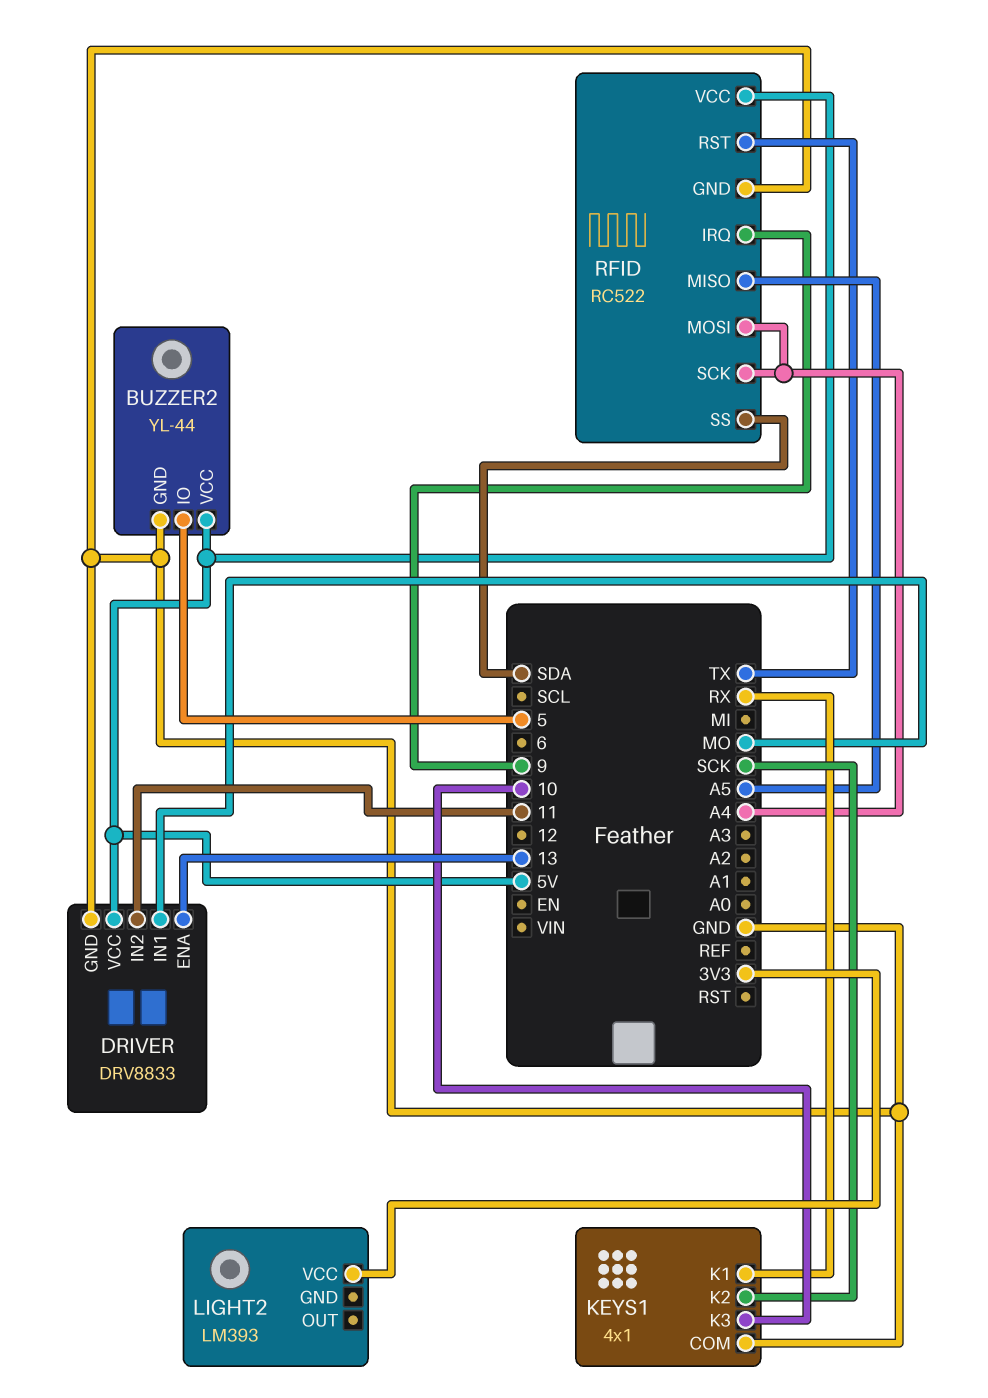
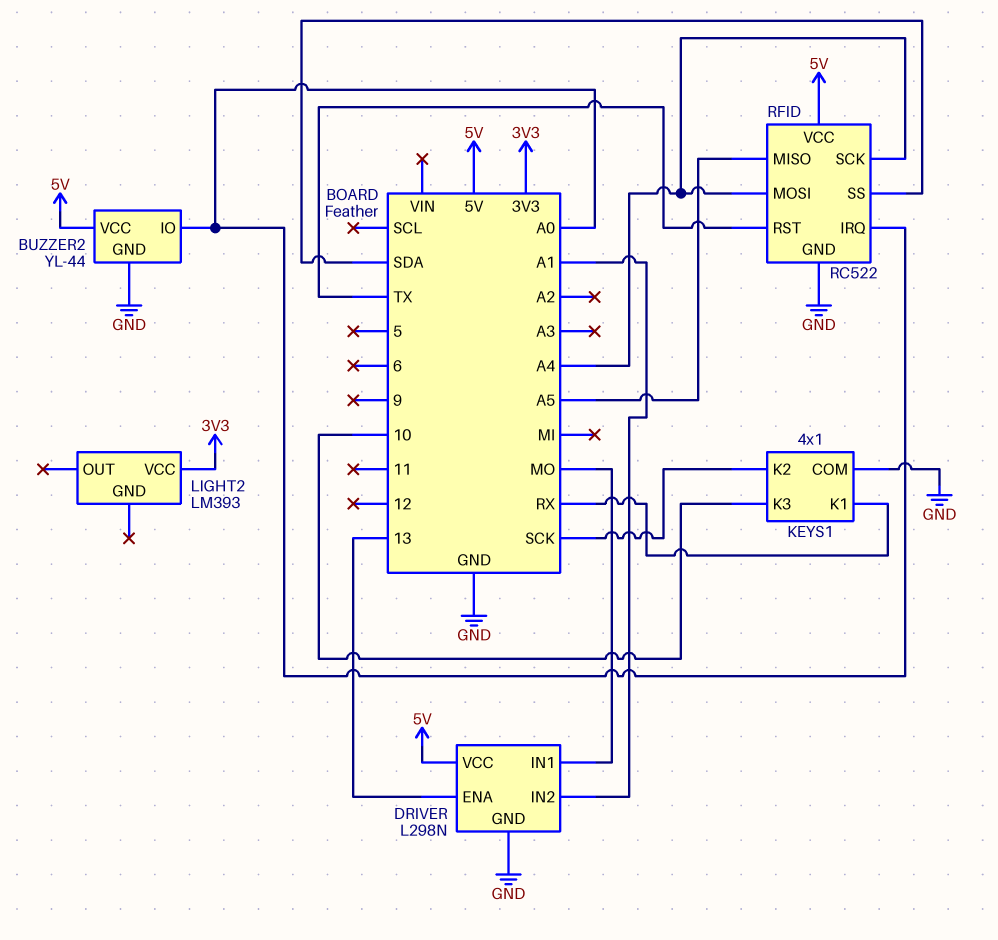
BUZZER2 pin IO: 5 -> A0
DRIVER: DRV8833 -> L298N
DRIVER pin IN2: 11 -> A1
RFID pin IRQ: 9 -> A0

